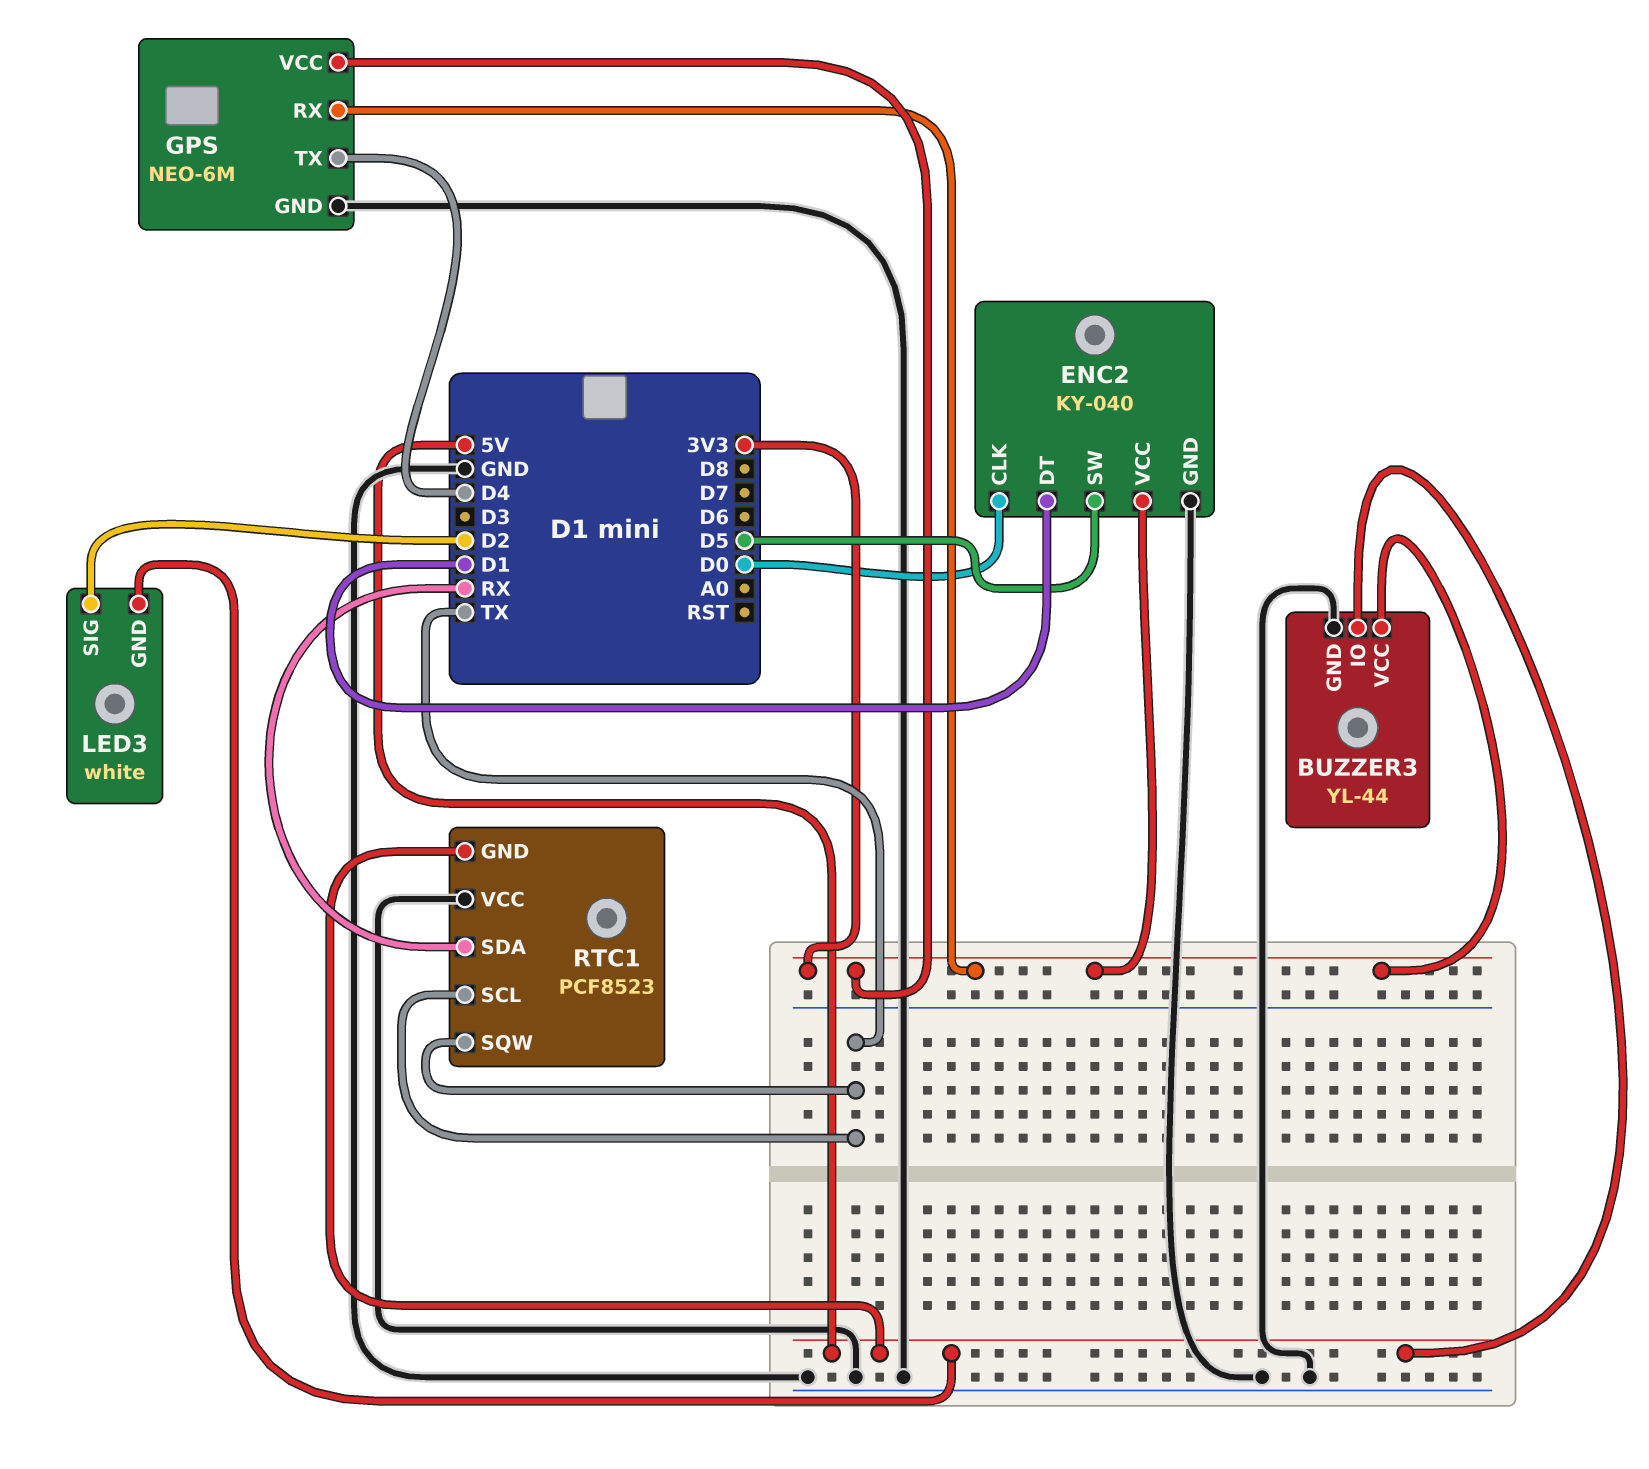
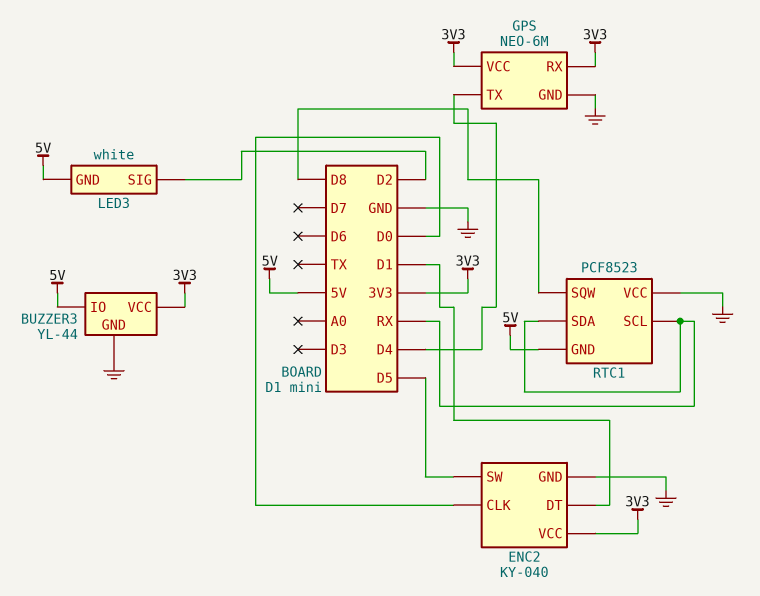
RTC1 pin SCL: TX -> RX
RTC1 pin SQW: TX -> D8

